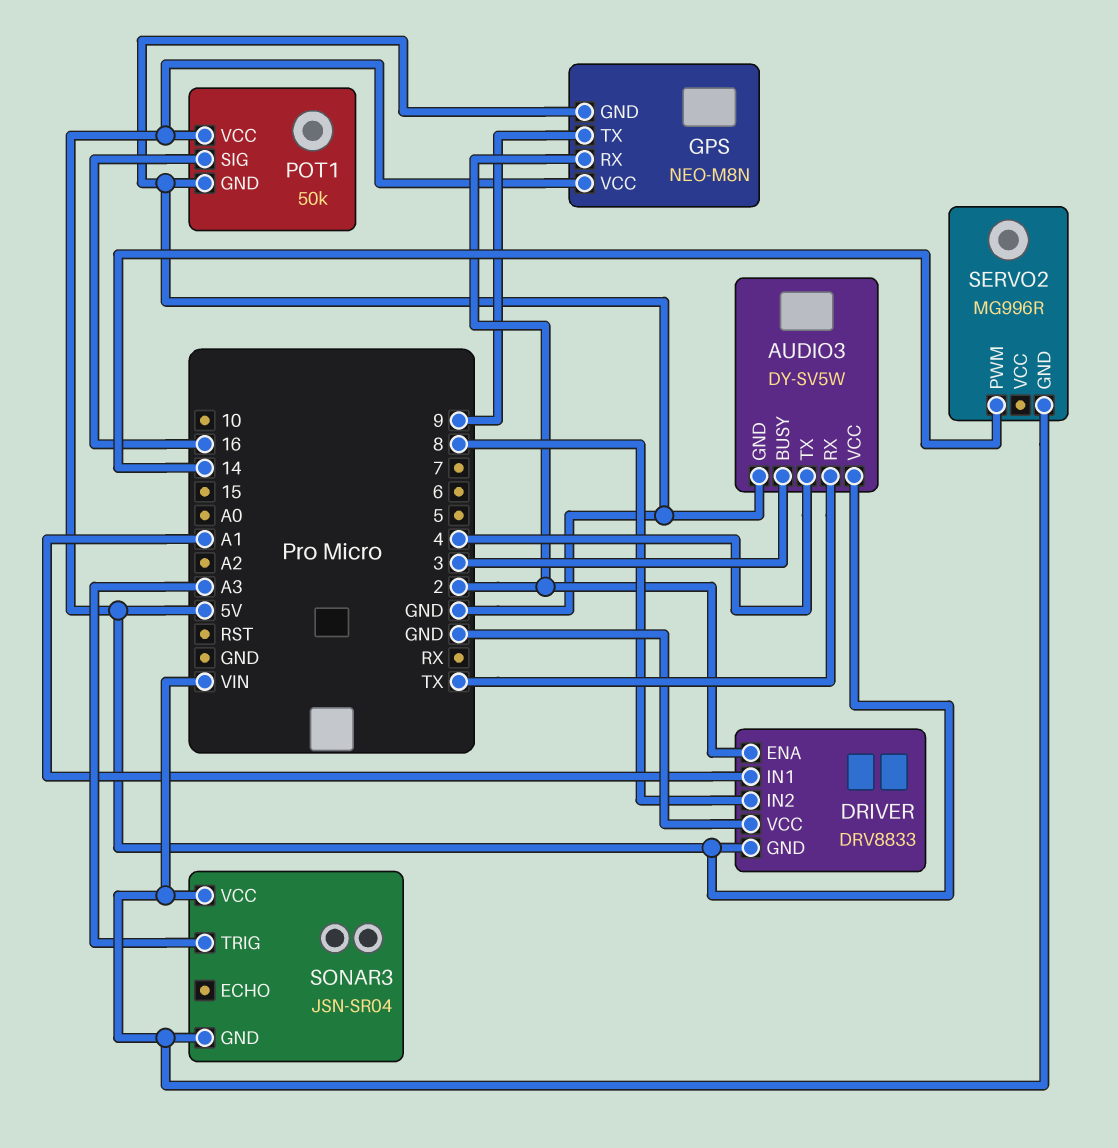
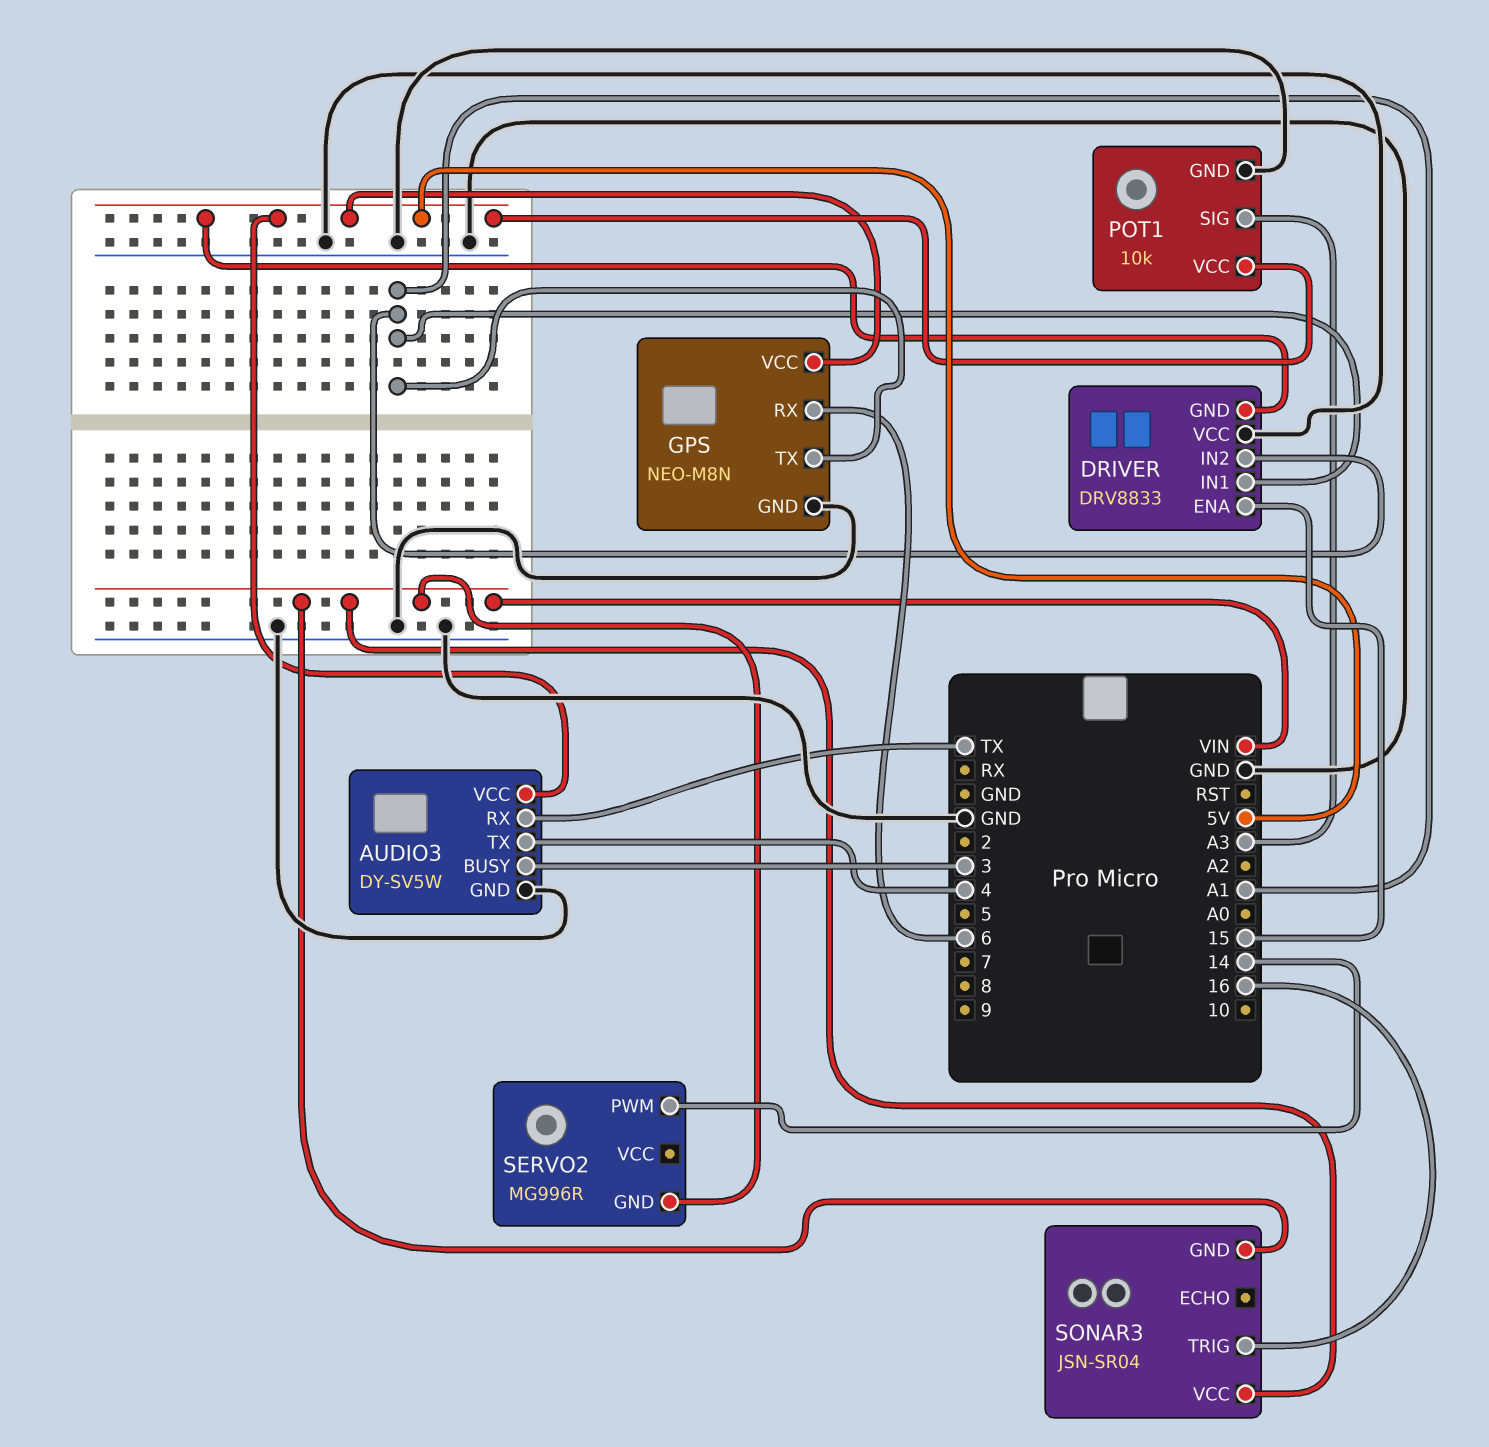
DRIVER pin ENA: 2 -> 15
DRIVER pin IN2: 8 -> A1
GPS pin RX: 2 -> 6
GPS pin TX: 9 -> A1
POT1: 50k -> 10k
POT1 pin SIG: 16 -> A3
SONAR3 pin TRIG: A3 -> 16

